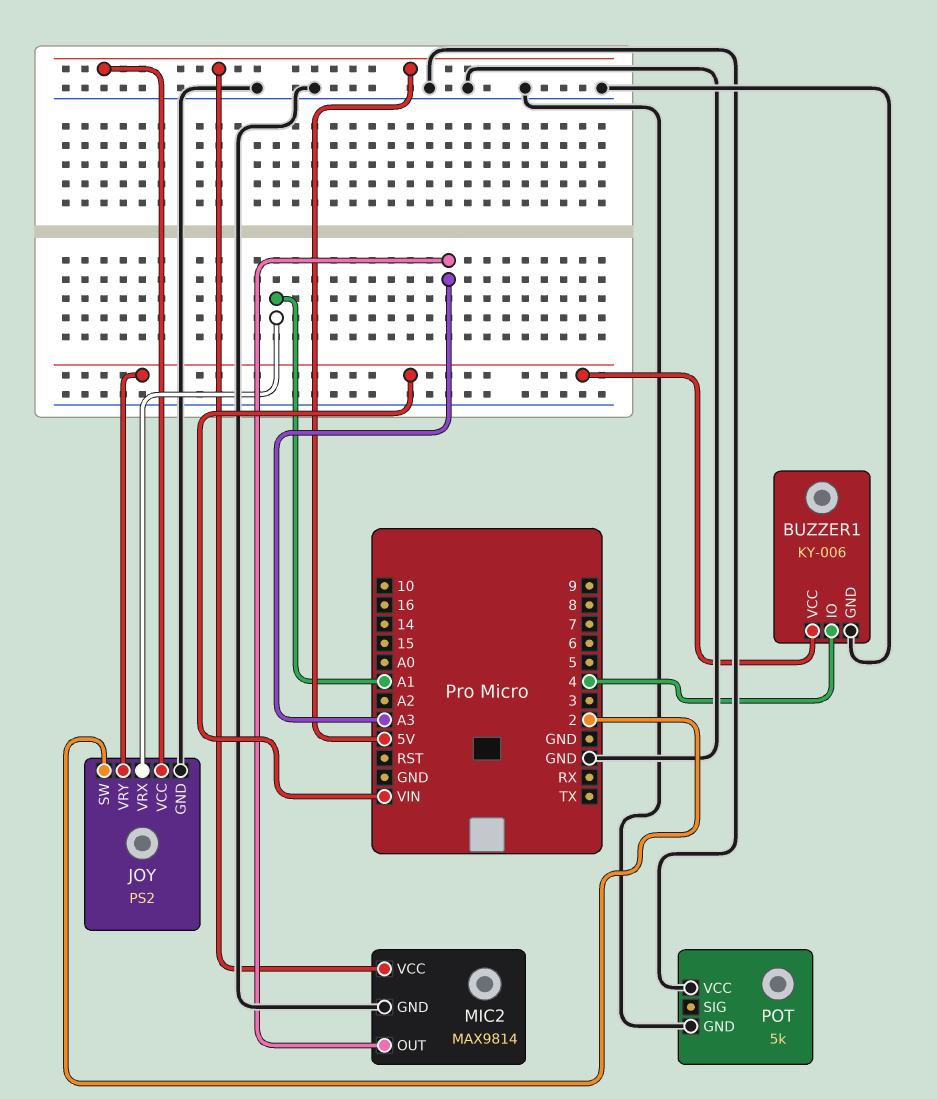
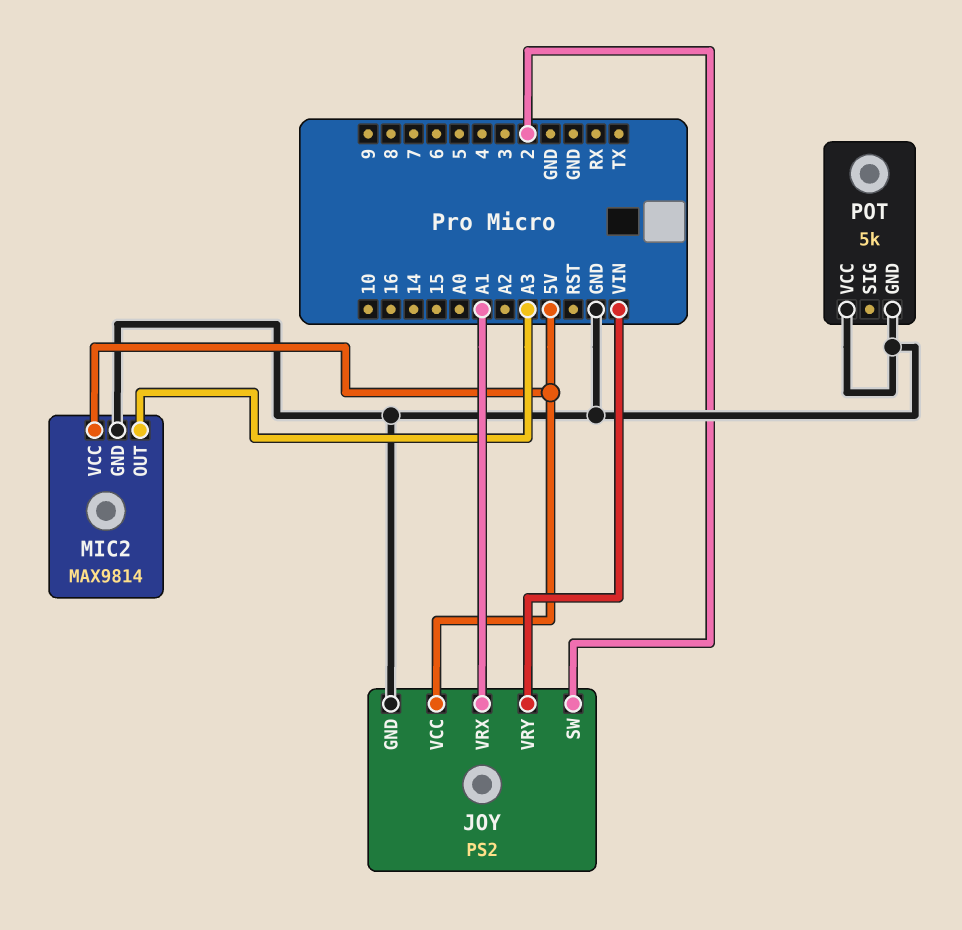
BUZZER1: KY-006 -> none
BUZZER1 pin GND: GND -> none
BUZZER1 pin IO: 4 -> none
BUZZER1 pin VCC: VIN -> none

